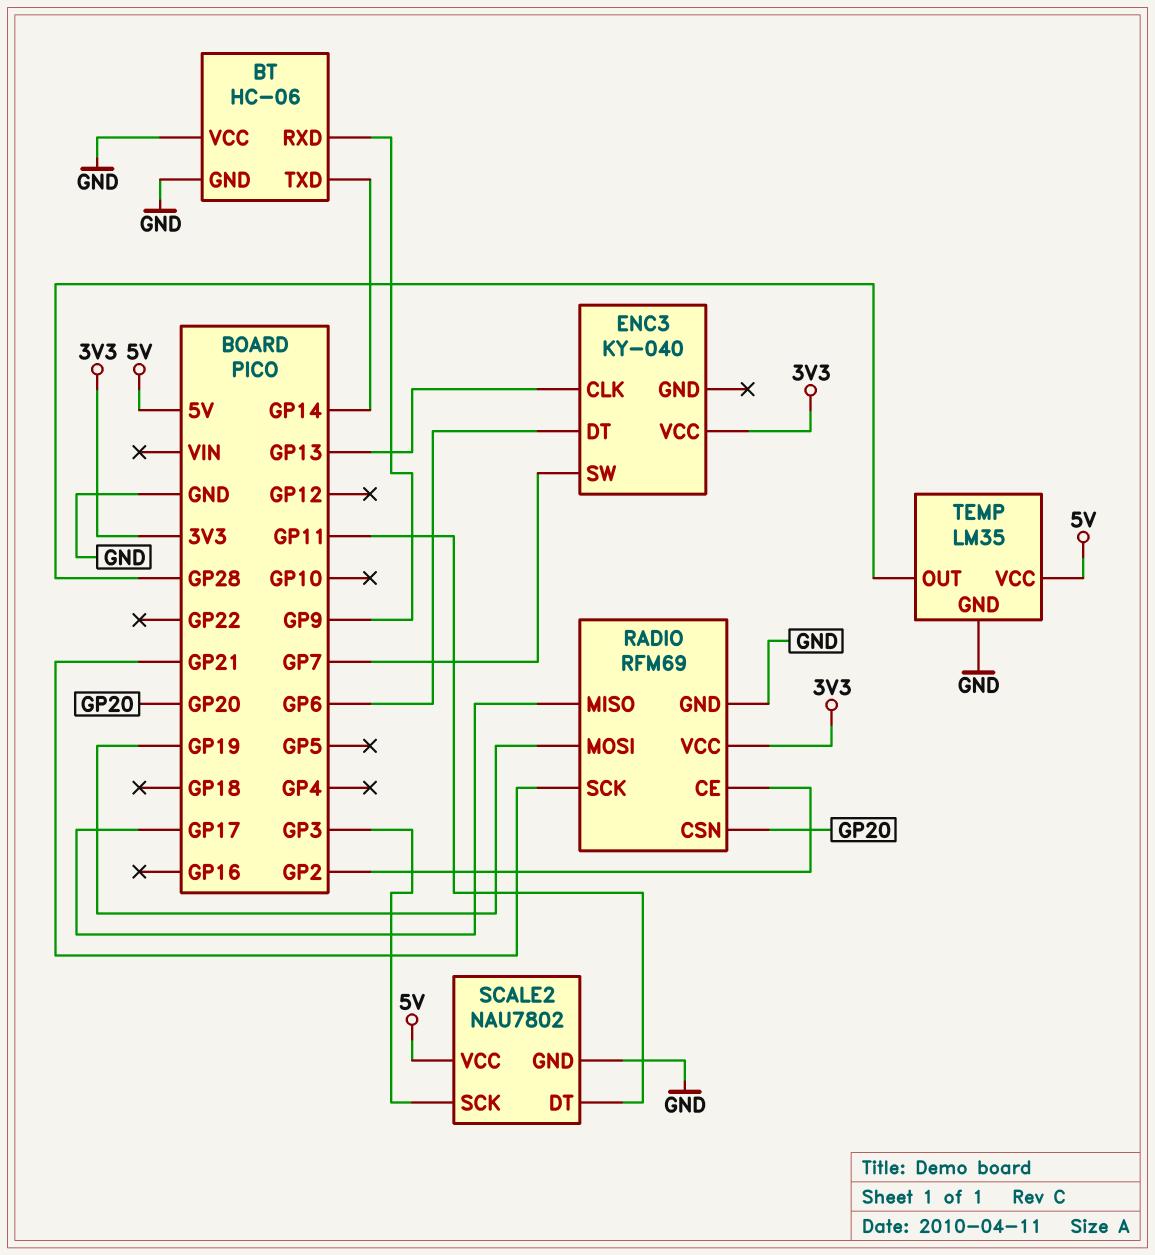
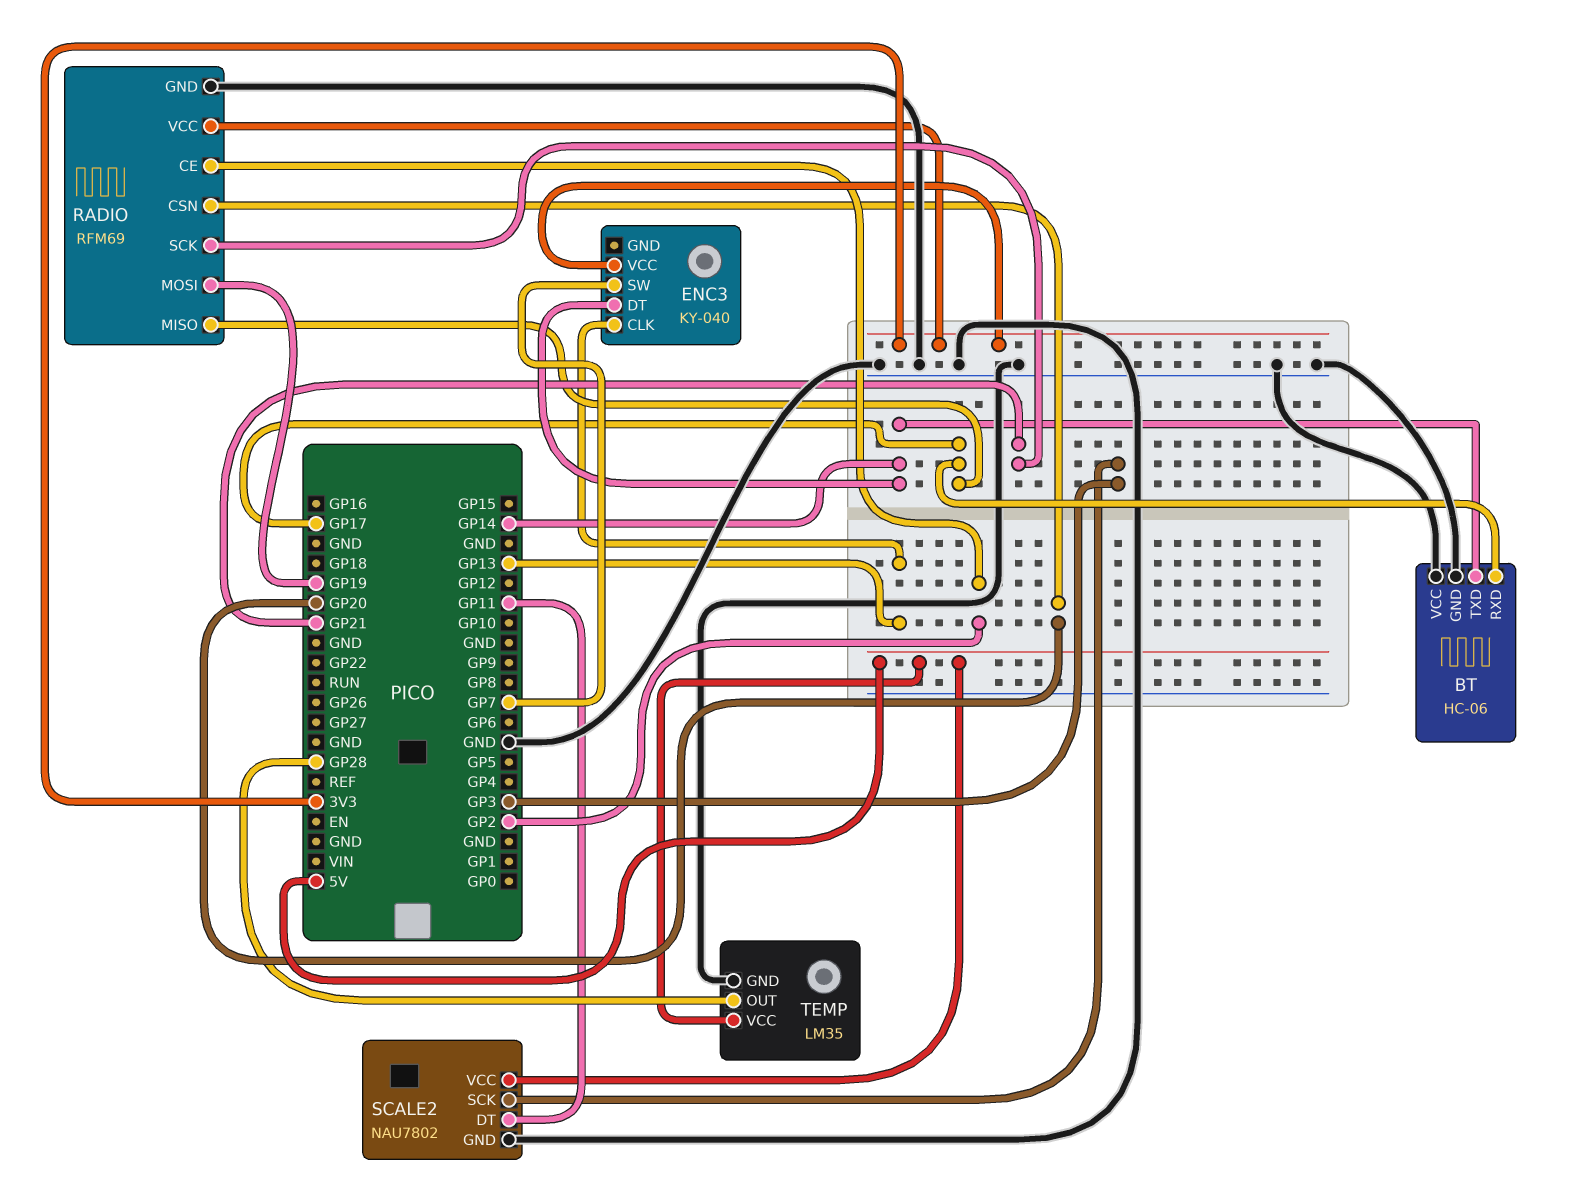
BT pin RXD: GP9 -> GP17
ENC3 pin DT: GP6 -> GP14

